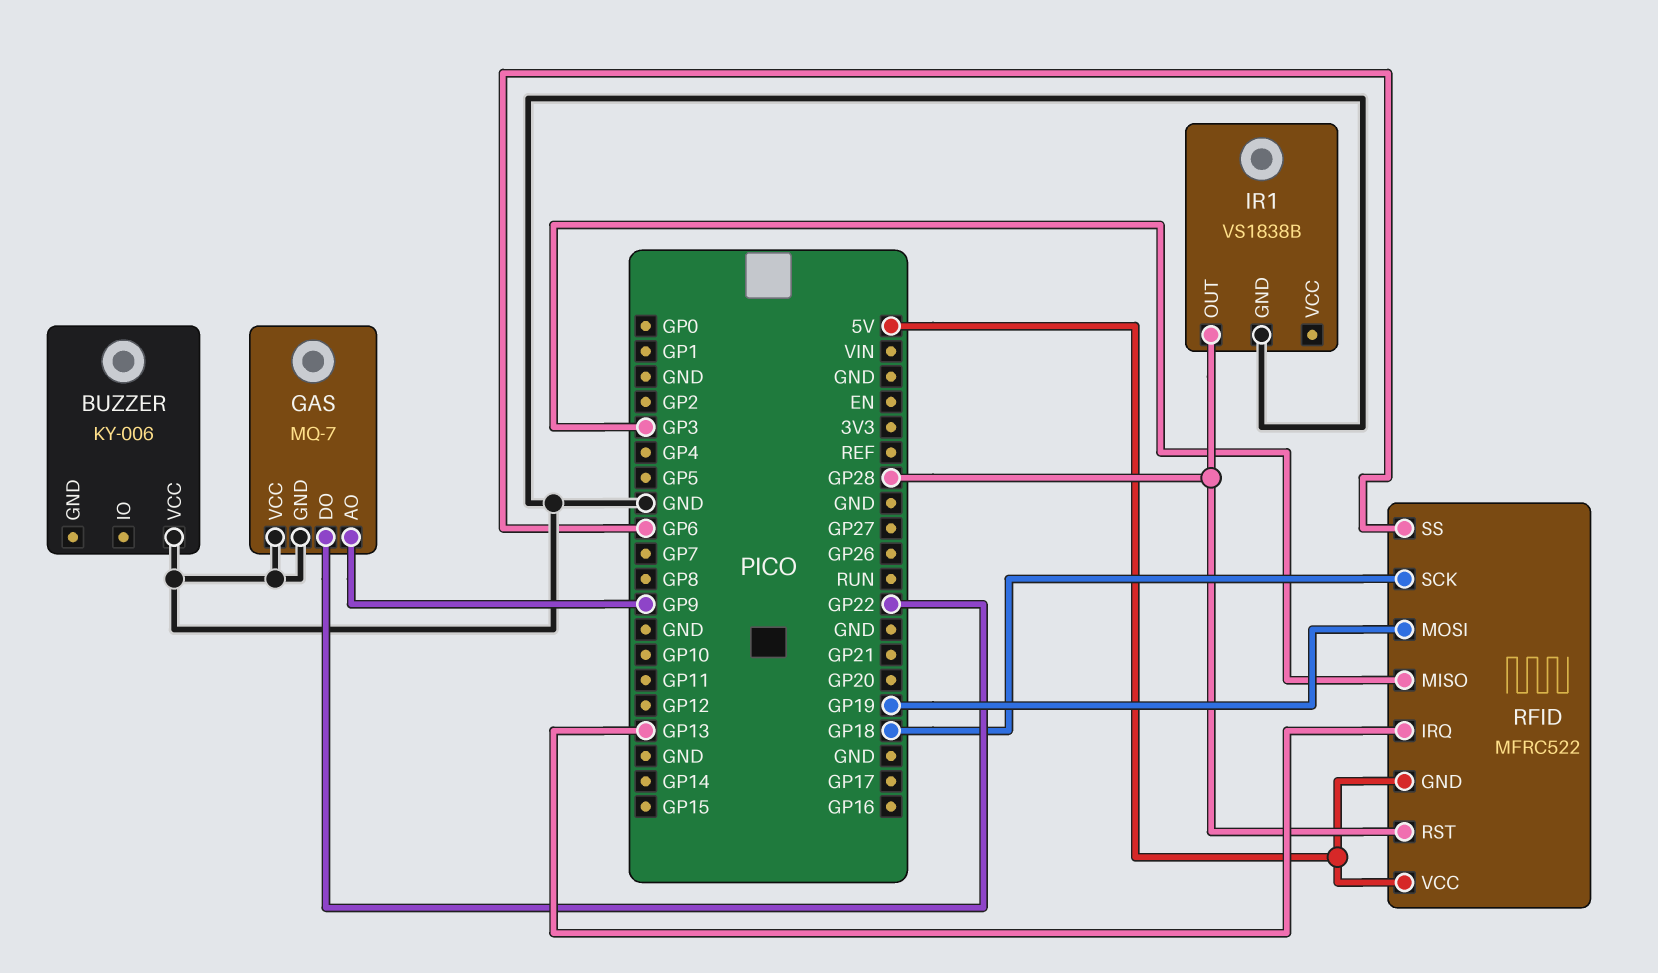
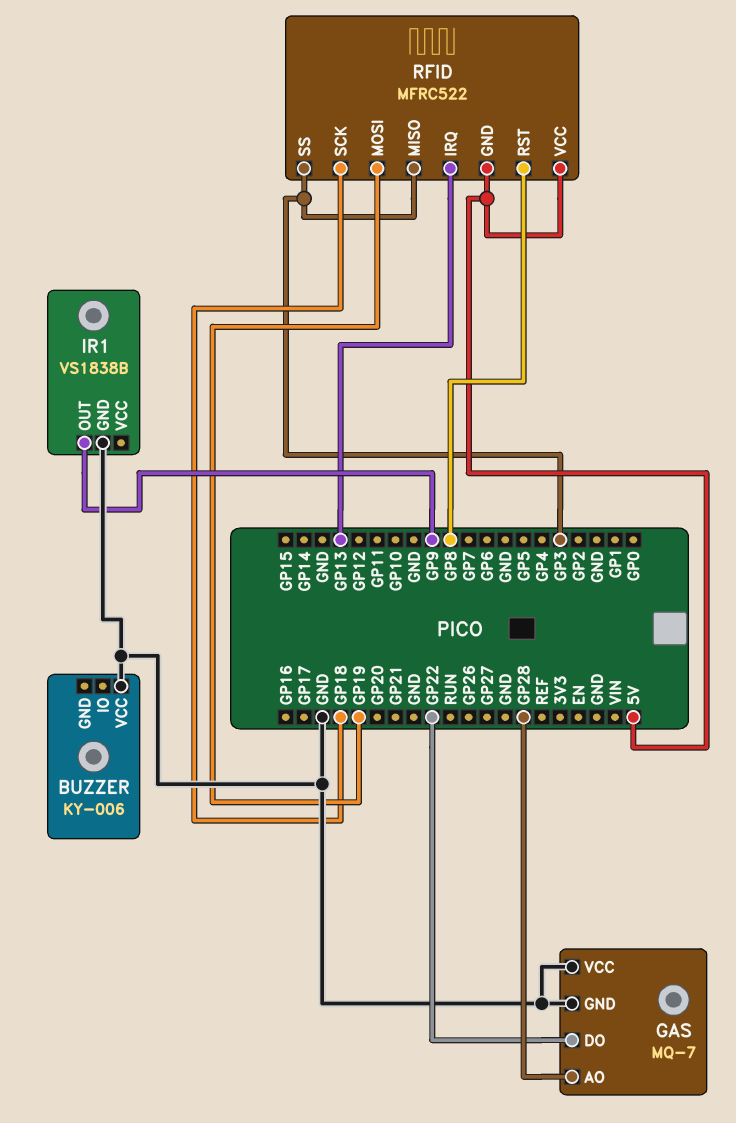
GAS pin AO: GP9 -> GP28
IR1 pin OUT: GP28 -> GP9
RFID pin RST: GP28 -> GP8
RFID pin SS: GP6 -> GP3

